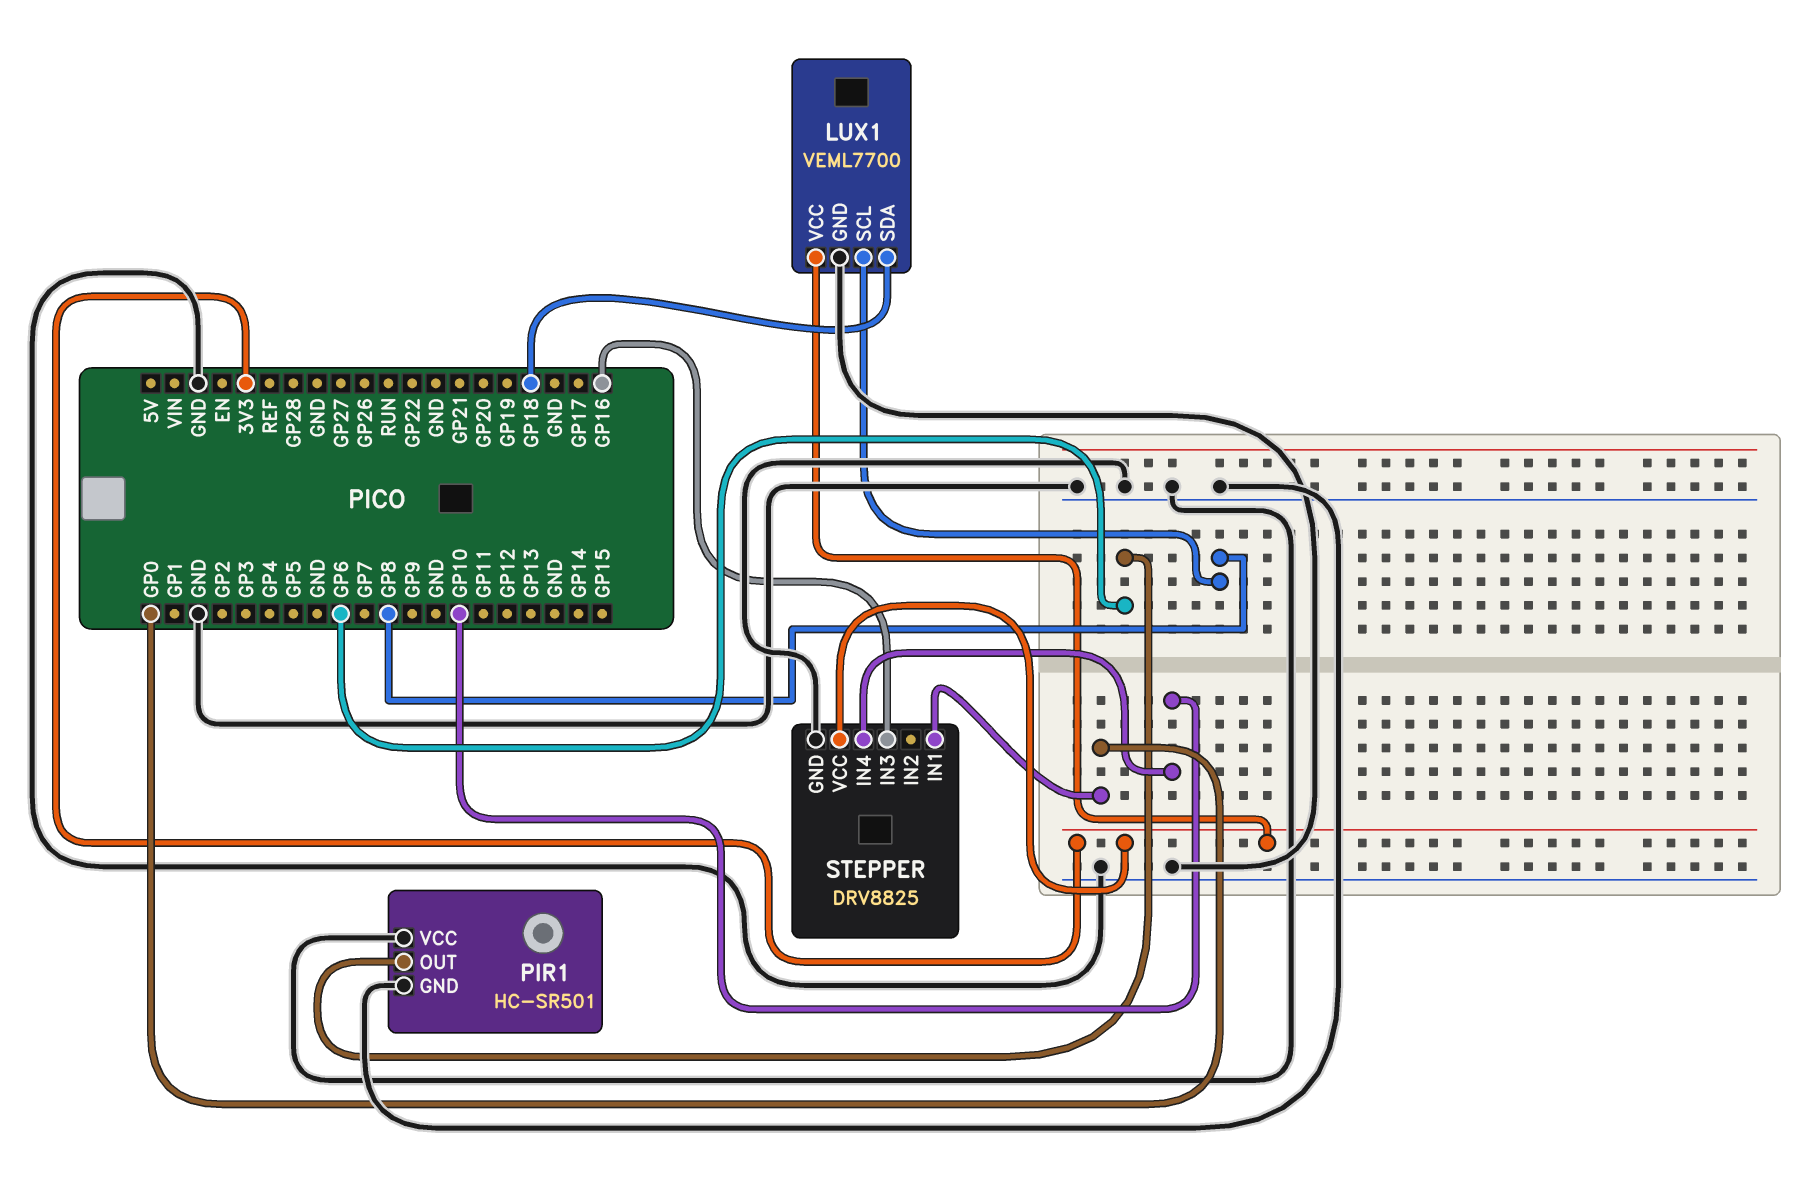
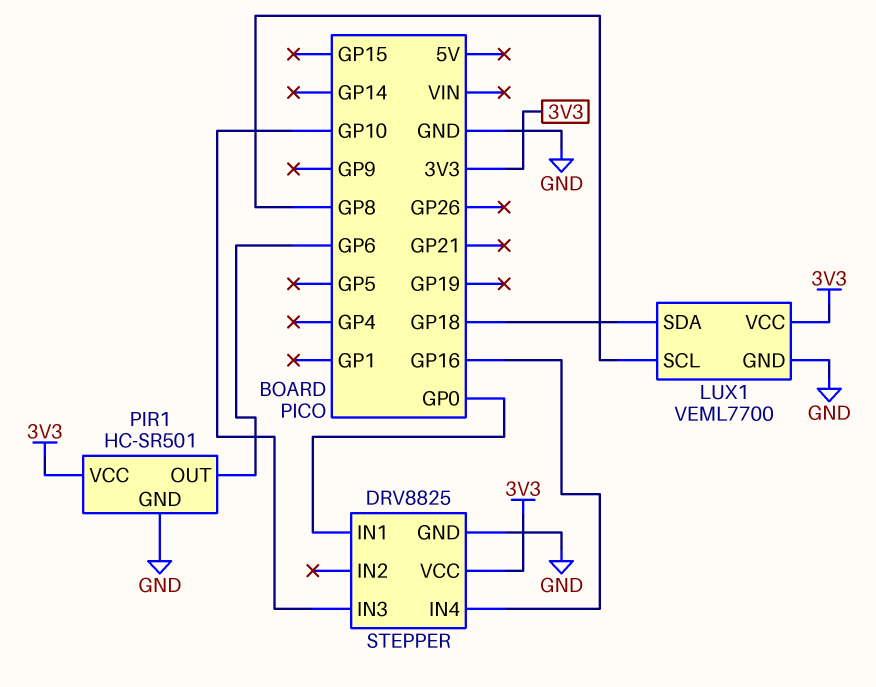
PIR1 pin VCC: GND -> 3V3
STEPPER pin IN3: GP16 -> GP10
STEPPER pin IN4: GP10 -> GP16

